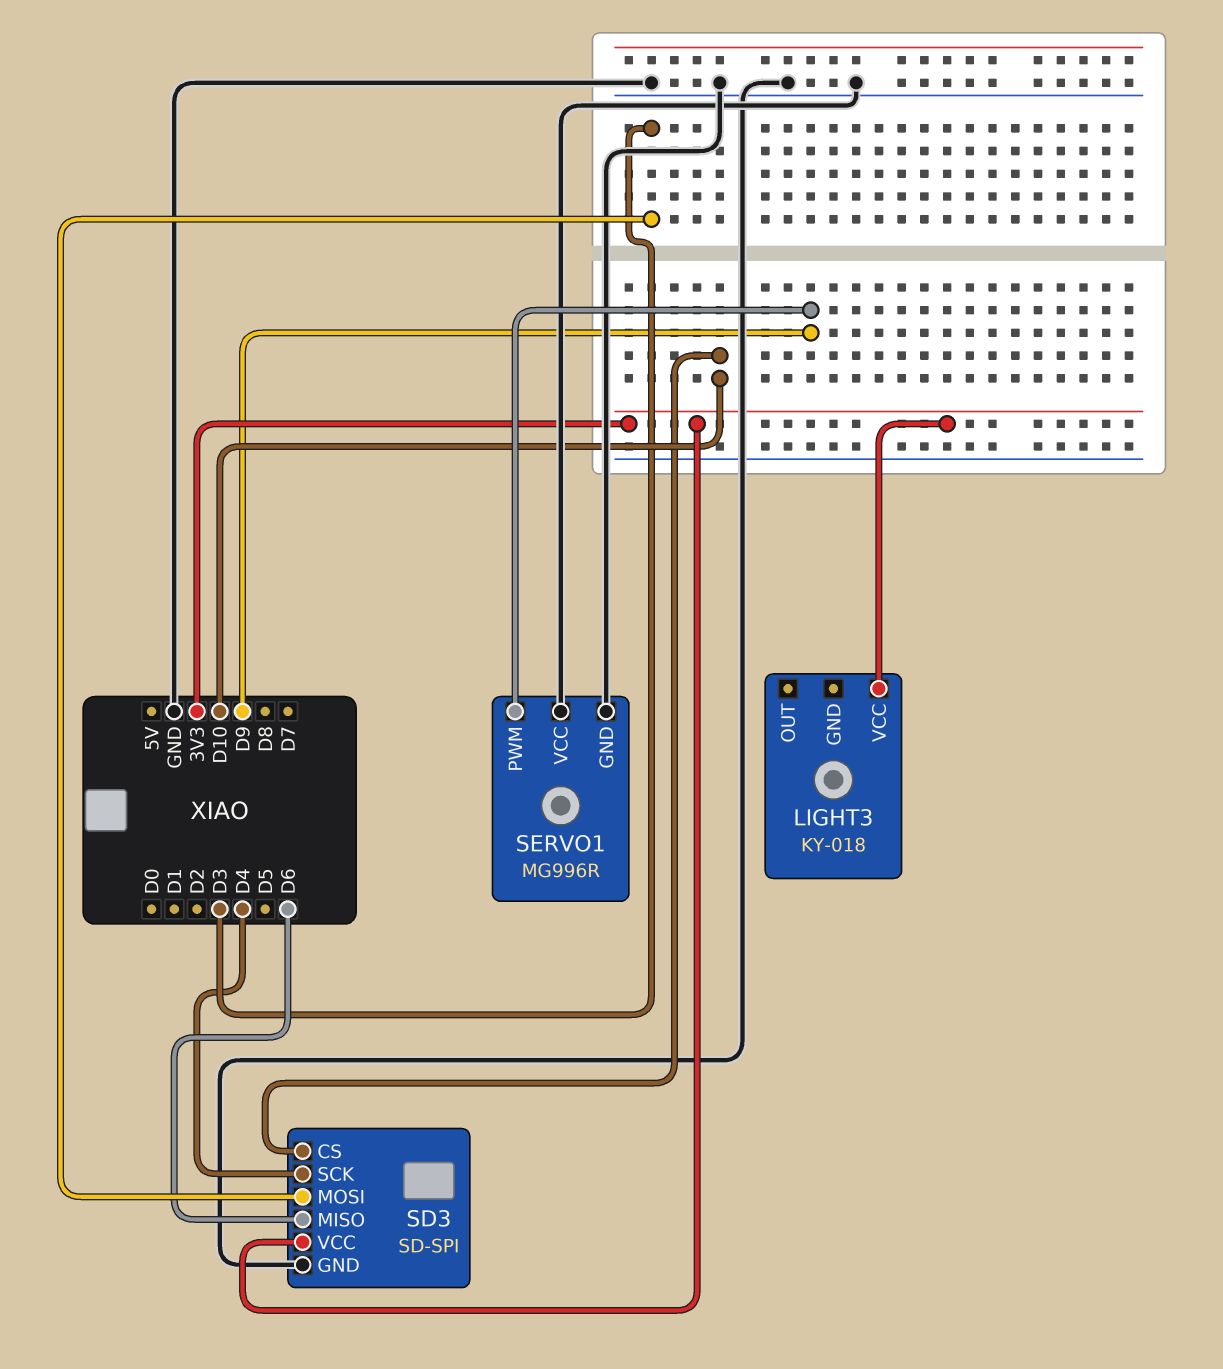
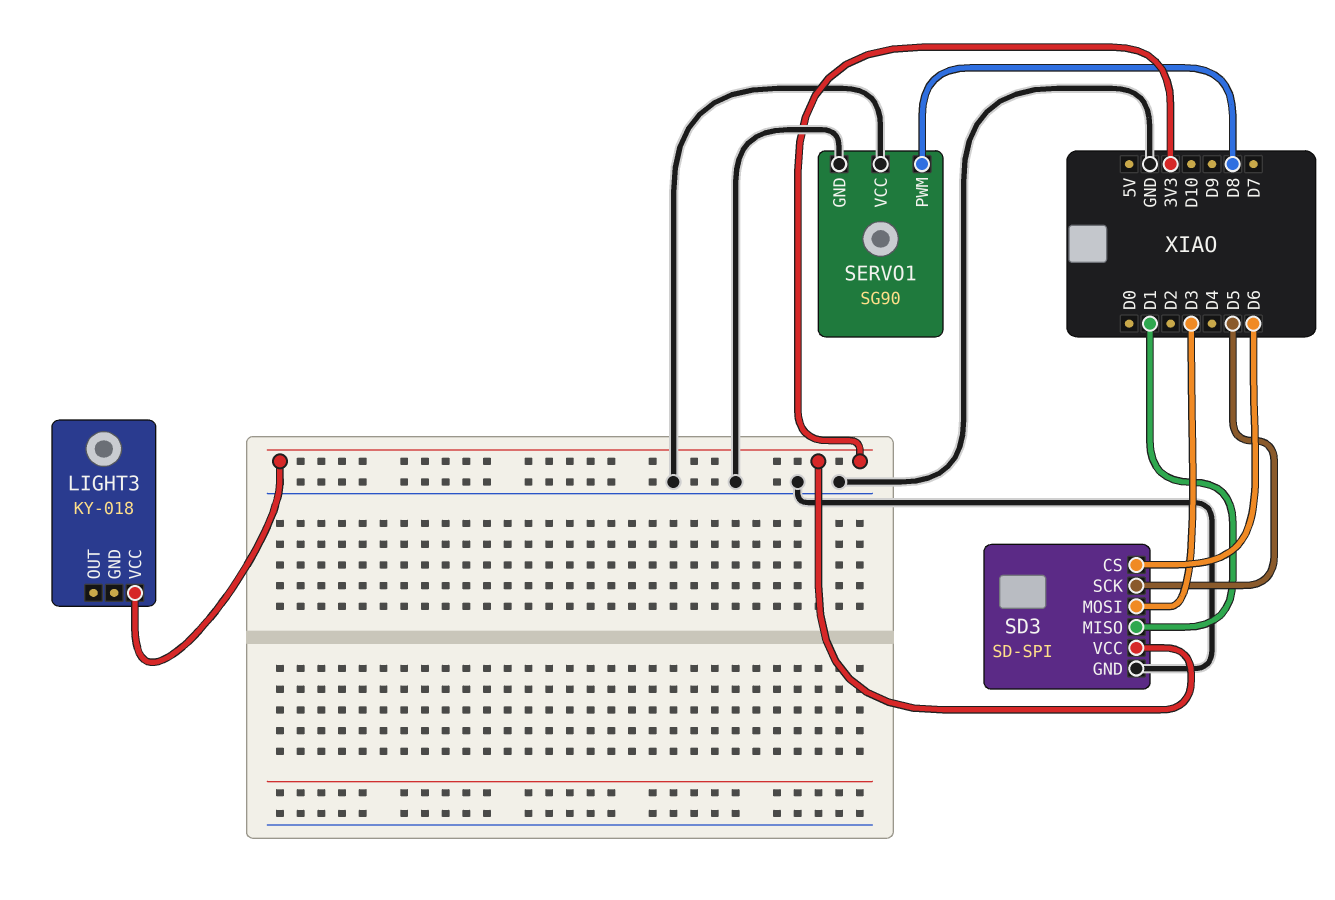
SD3 pin CS: D10 -> D6
SD3 pin MISO: D6 -> D1
SD3 pin SCK: D4 -> D5
SERVO1: MG996R -> SG90
SERVO1 pin PWM: D9 -> D8

